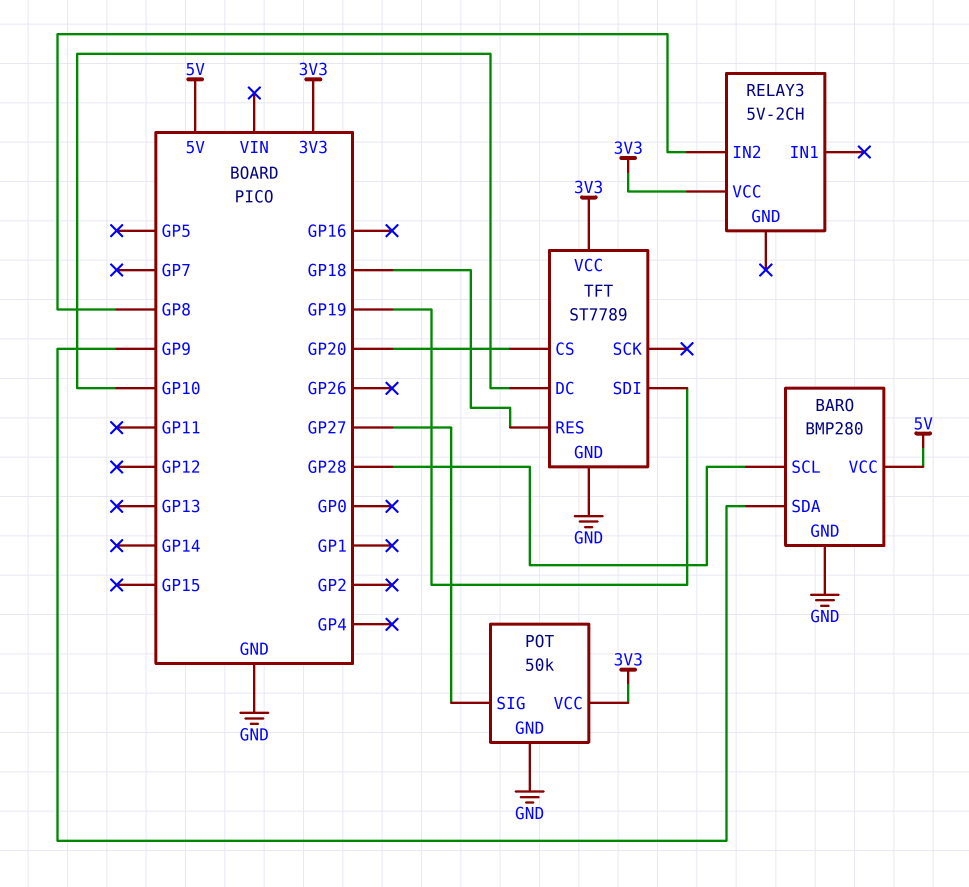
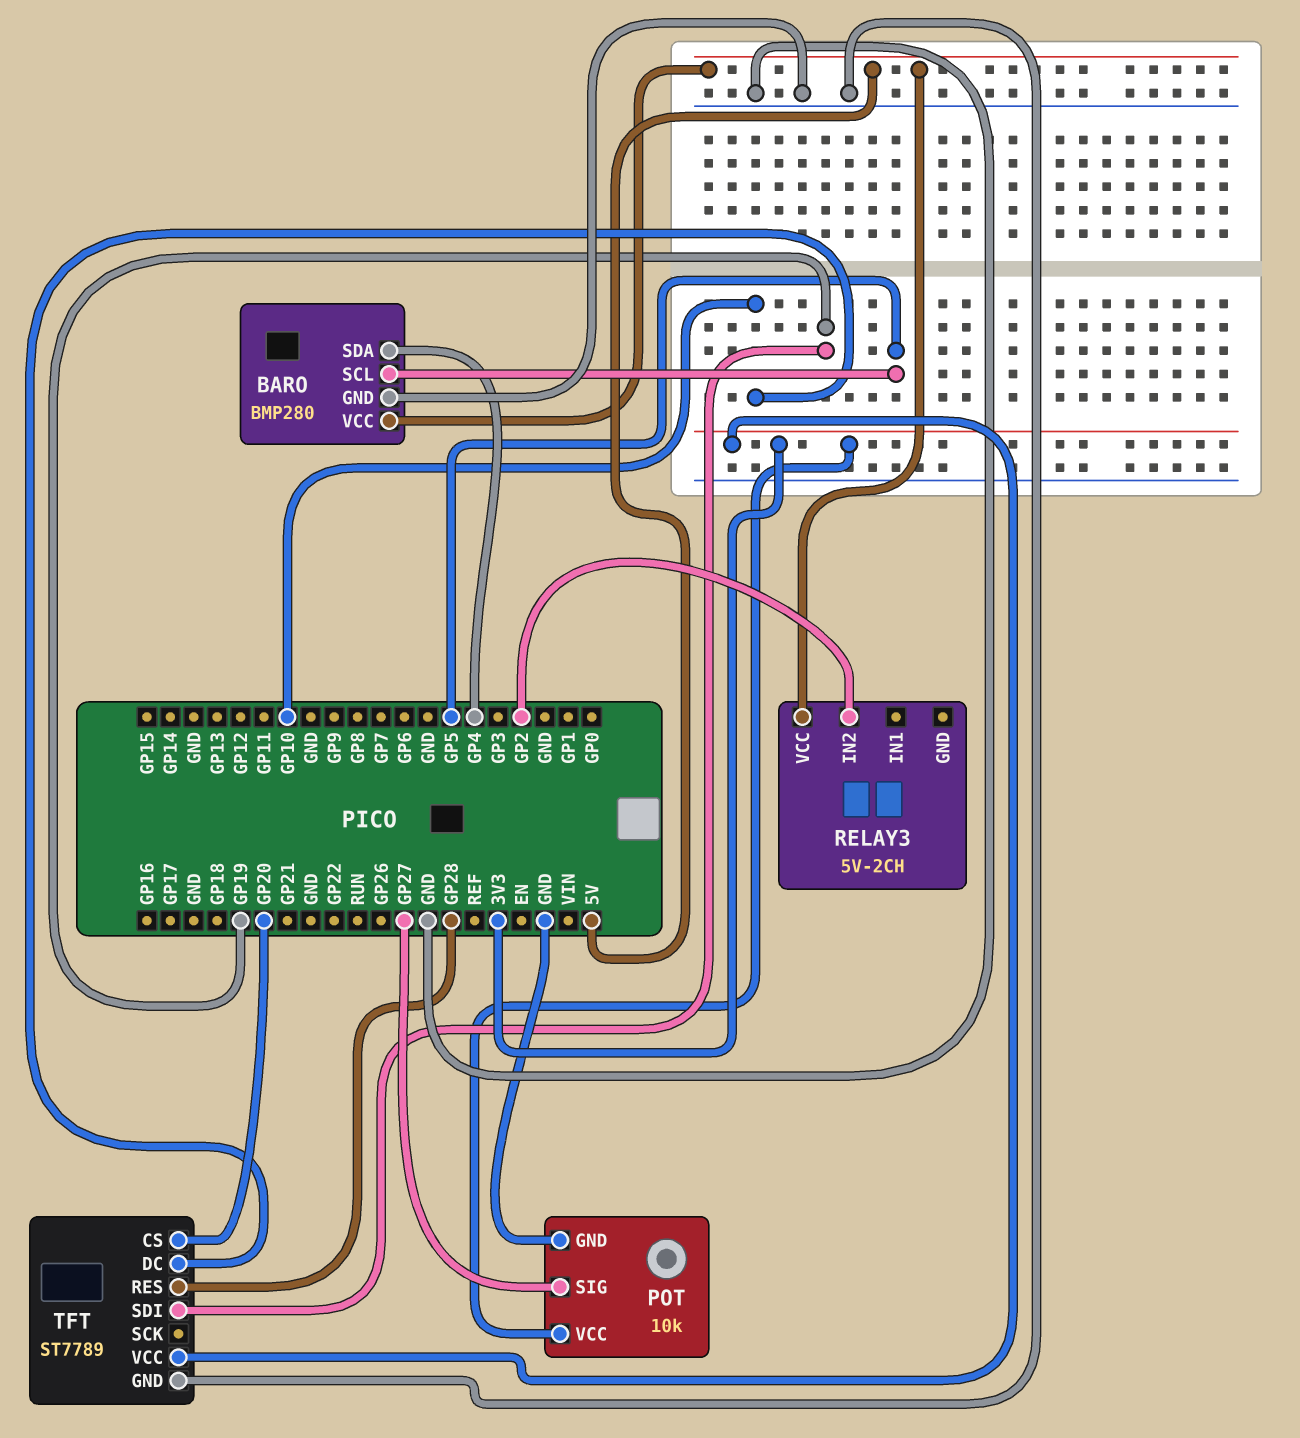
BARO pin SCL: GP28 -> GP5
BARO pin SDA: GP9 -> GP4
POT: 50k -> 10k
RELAY3 pin IN2: GP8 -> GP2
RELAY3 pin VCC: 3V3 -> 5V
TFT pin RES: GP18 -> GP28

